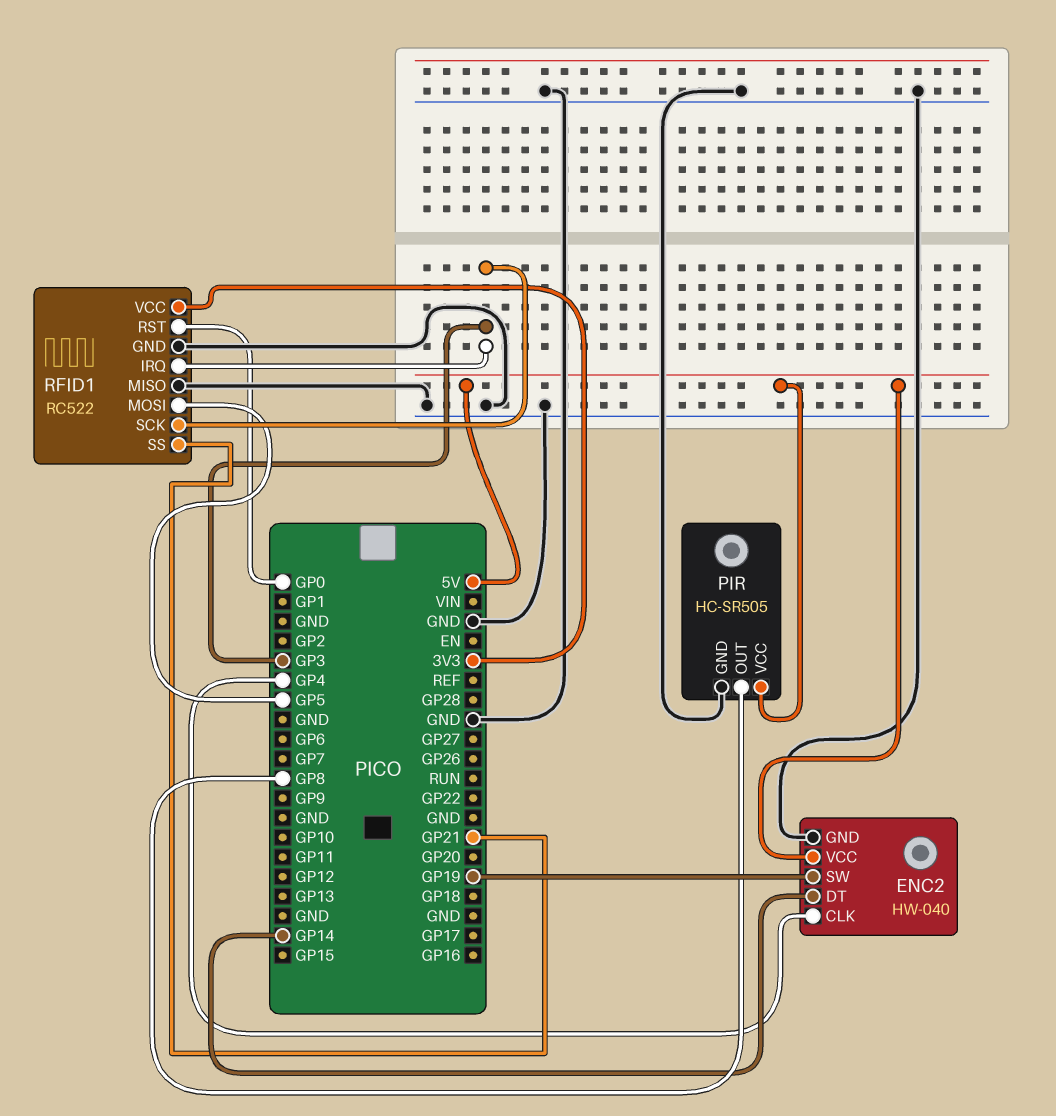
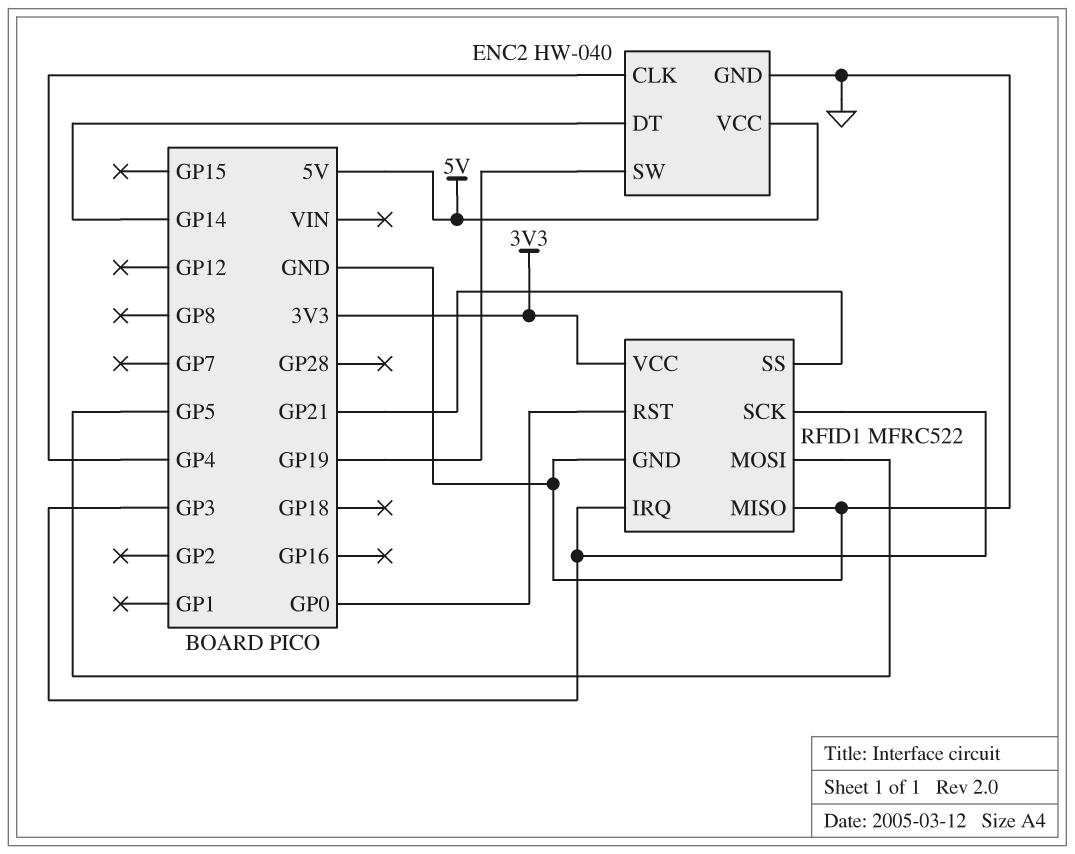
PIR: HC-SR505 -> none
PIR pin GND: GND -> none
PIR pin OUT: GP8 -> none
PIR pin VCC: 5V -> none
RFID1: RC522 -> MFRC522

